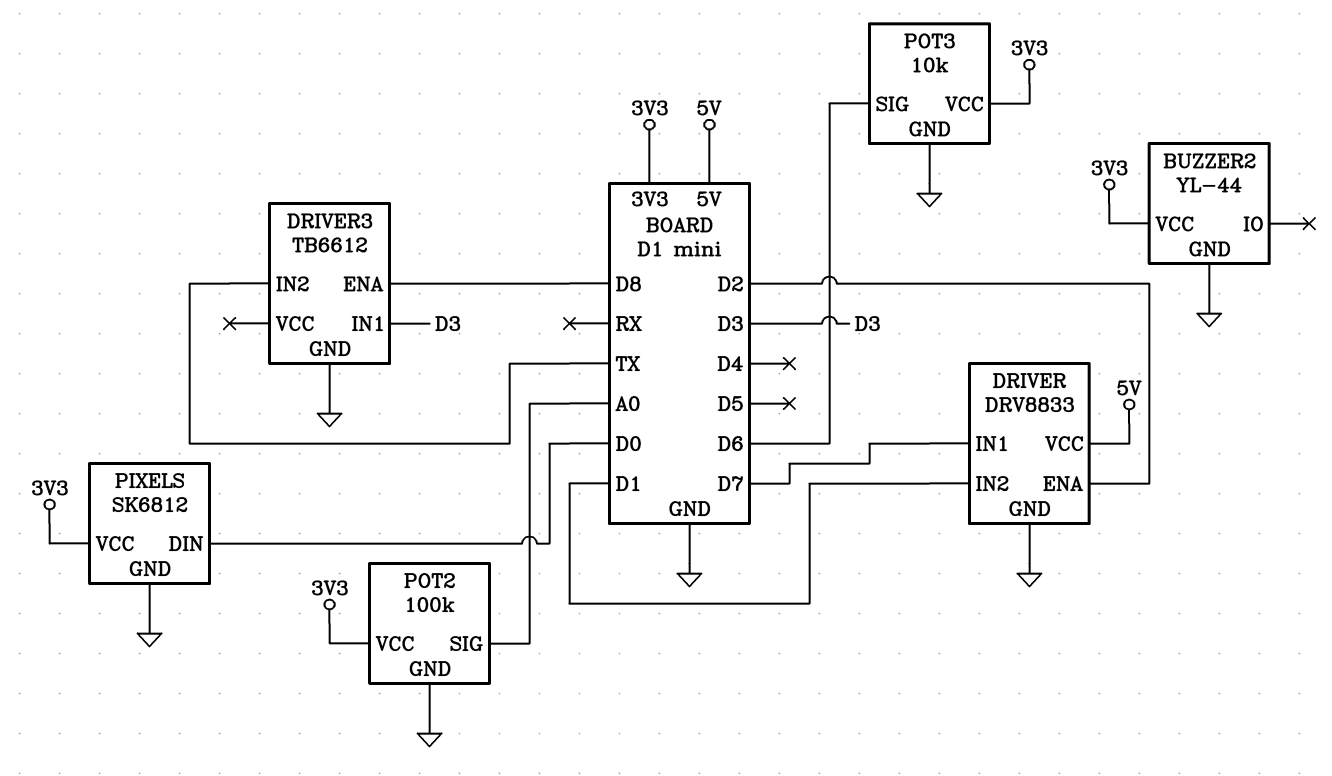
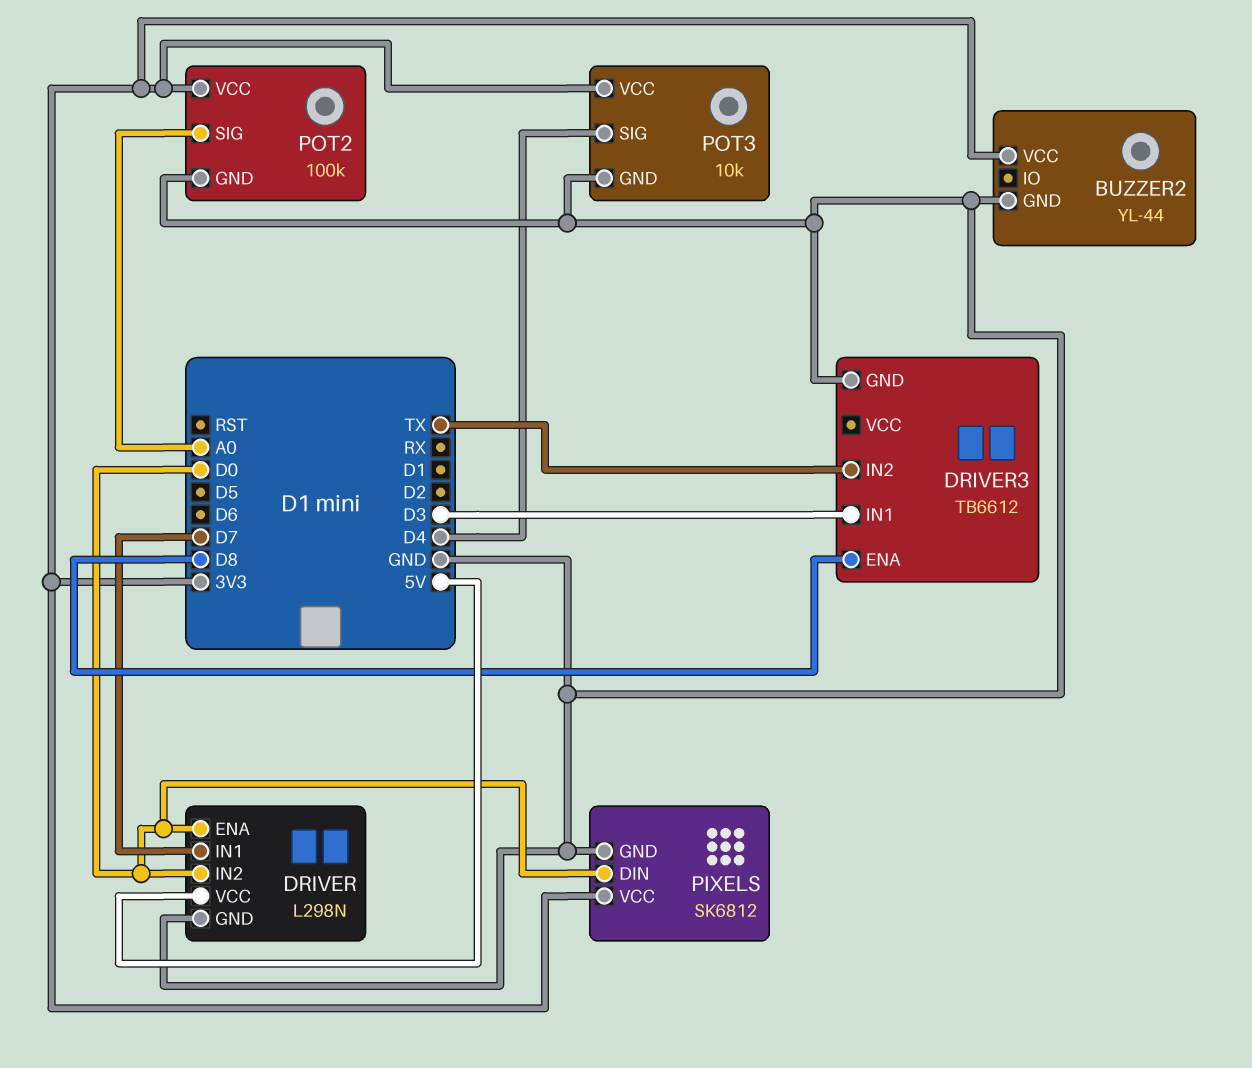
DRIVER: DRV8833 -> L298N
DRIVER pin ENA: D2 -> D0
DRIVER pin IN2: D1 -> D0
POT3 pin SIG: D6 -> D4

